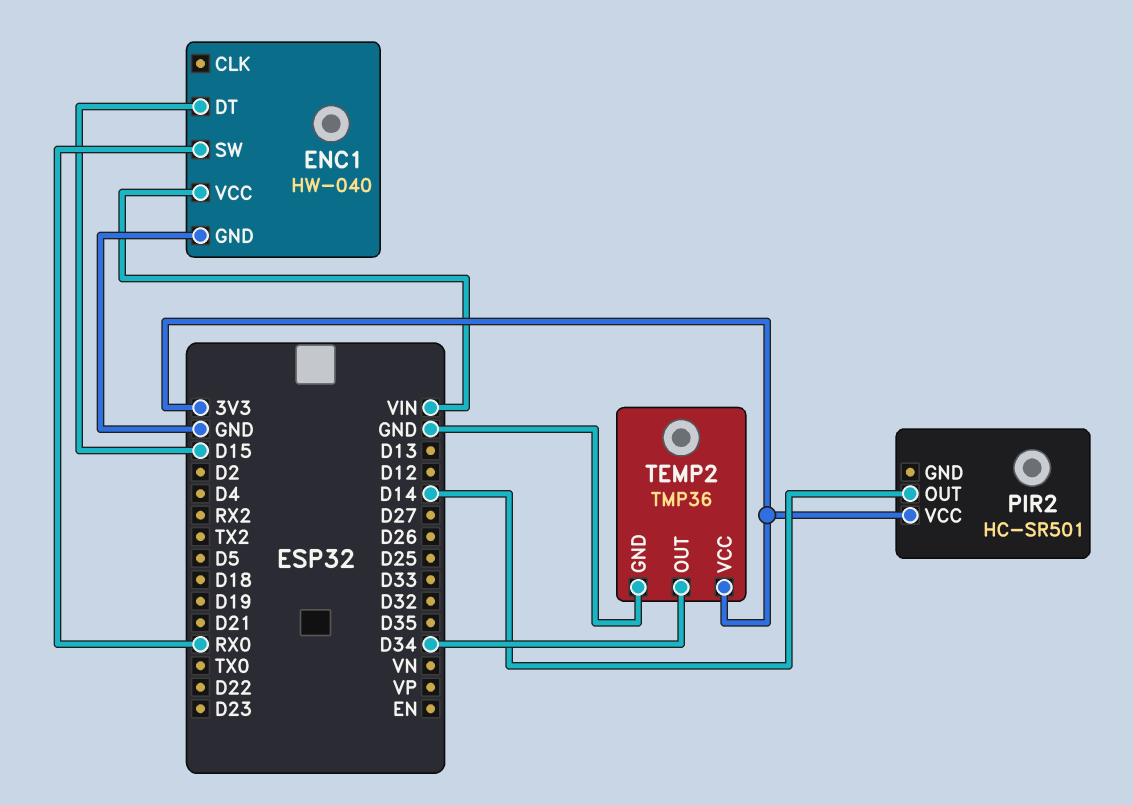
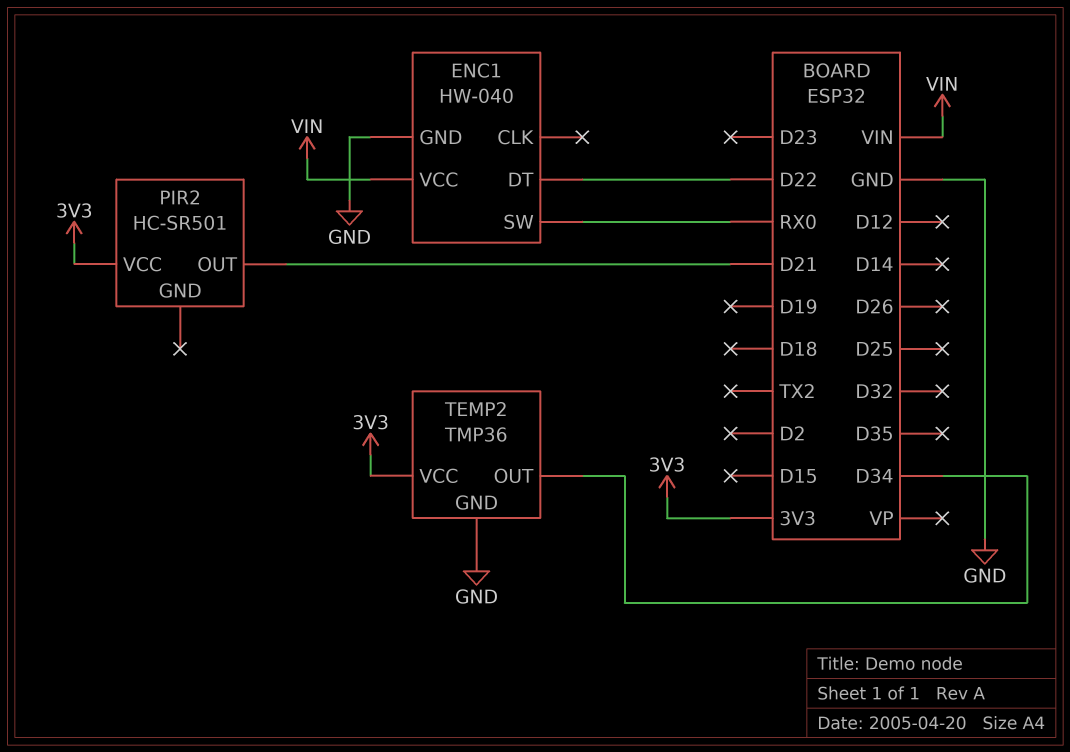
ENC1 pin DT: D15 -> D22
PIR2 pin OUT: D14 -> D21

